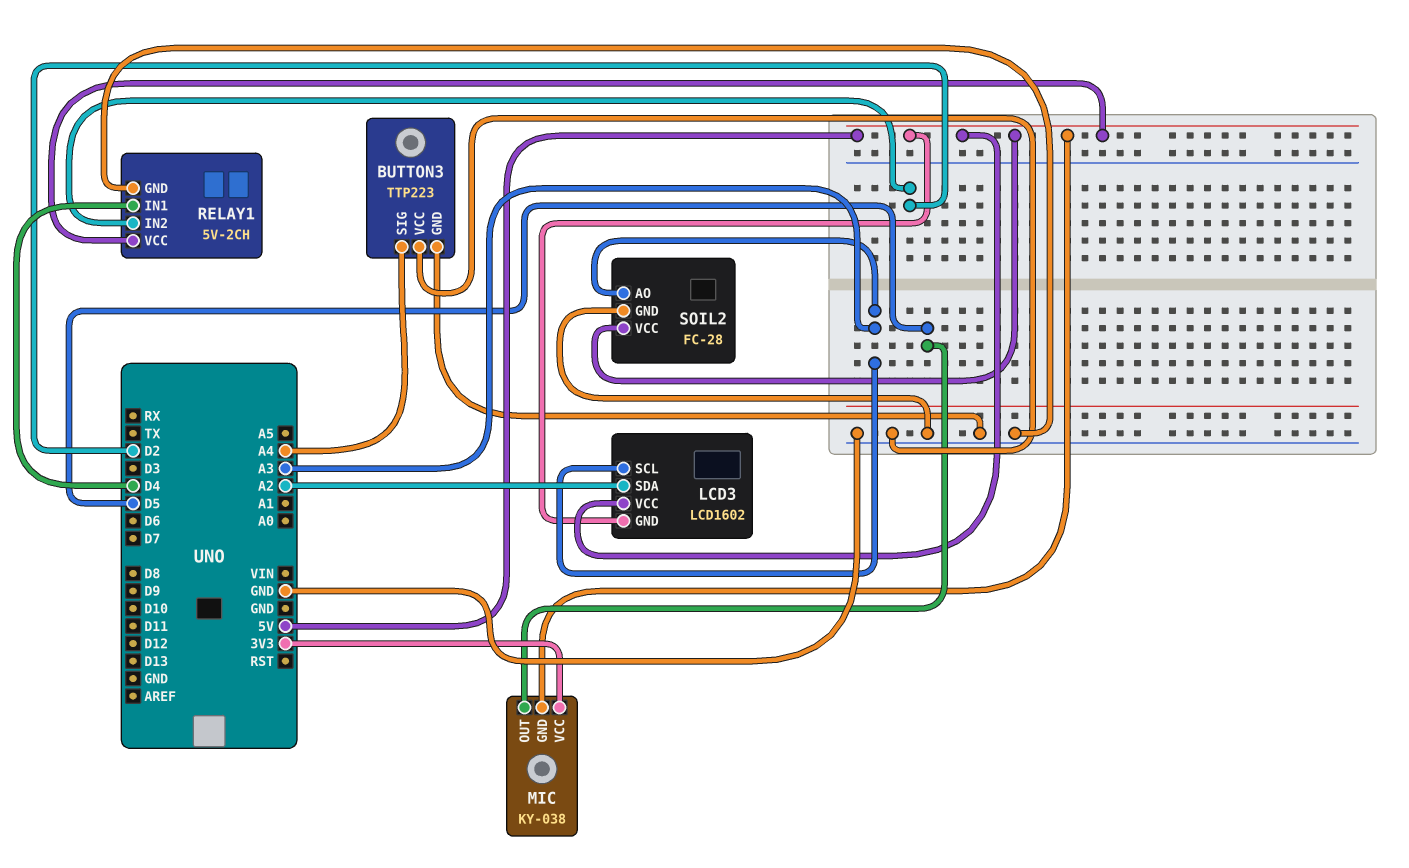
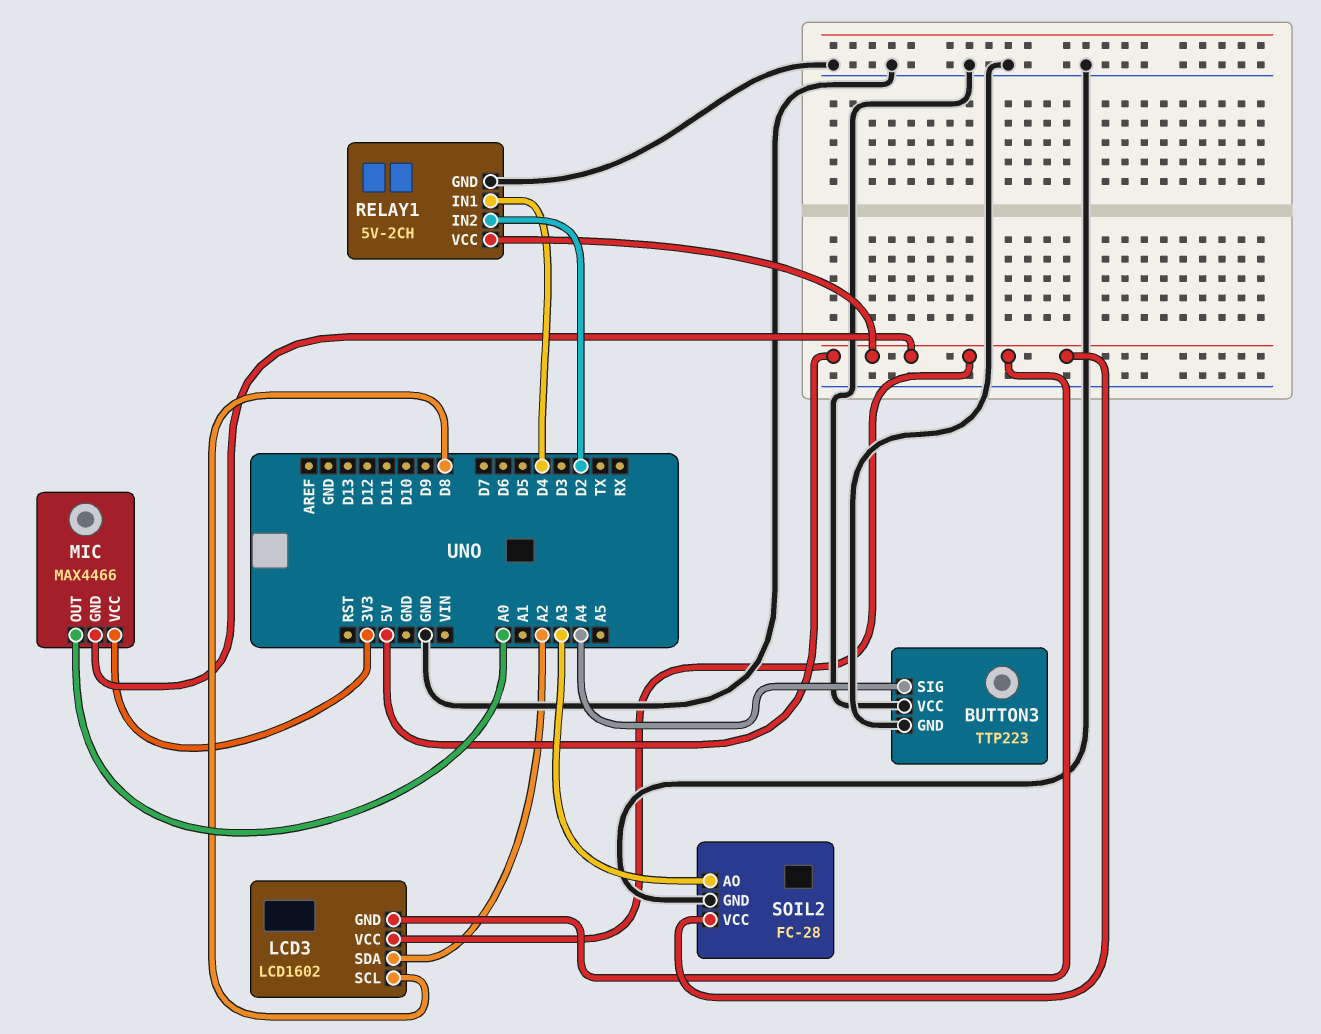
LCD3 pin SCL: A3 -> D8
MIC: KY-038 -> MAX4466
MIC pin OUT: D5 -> A0

